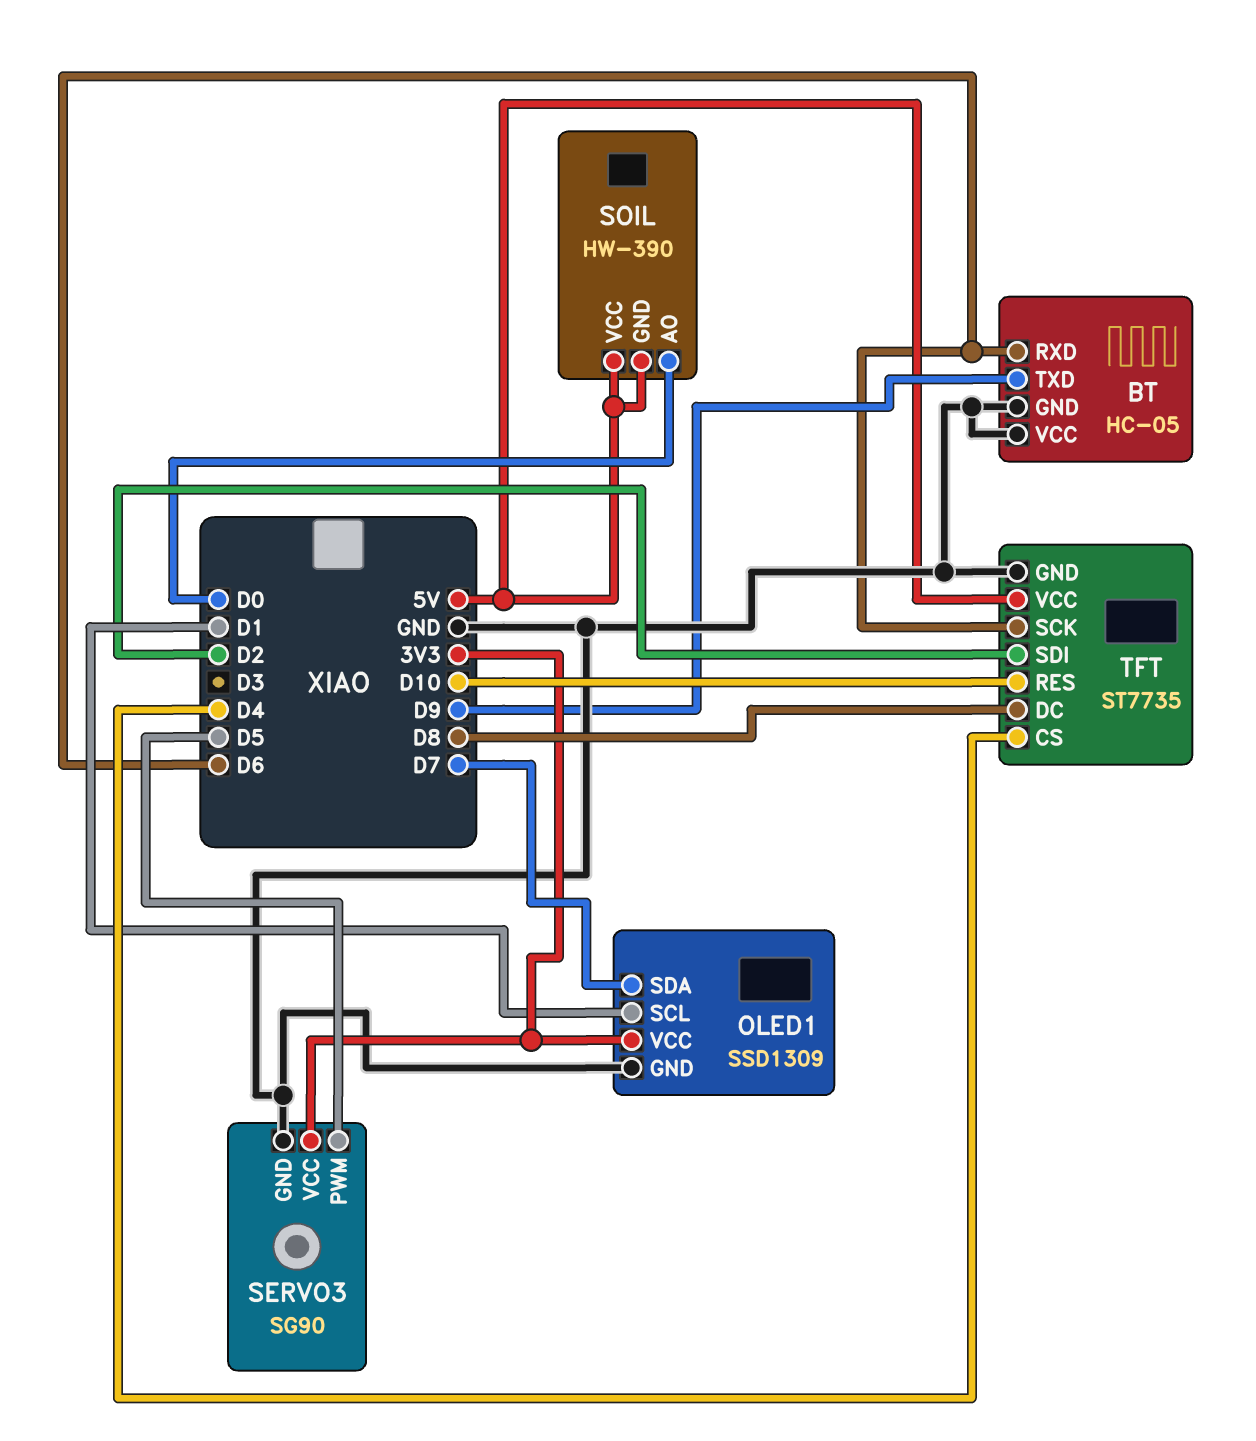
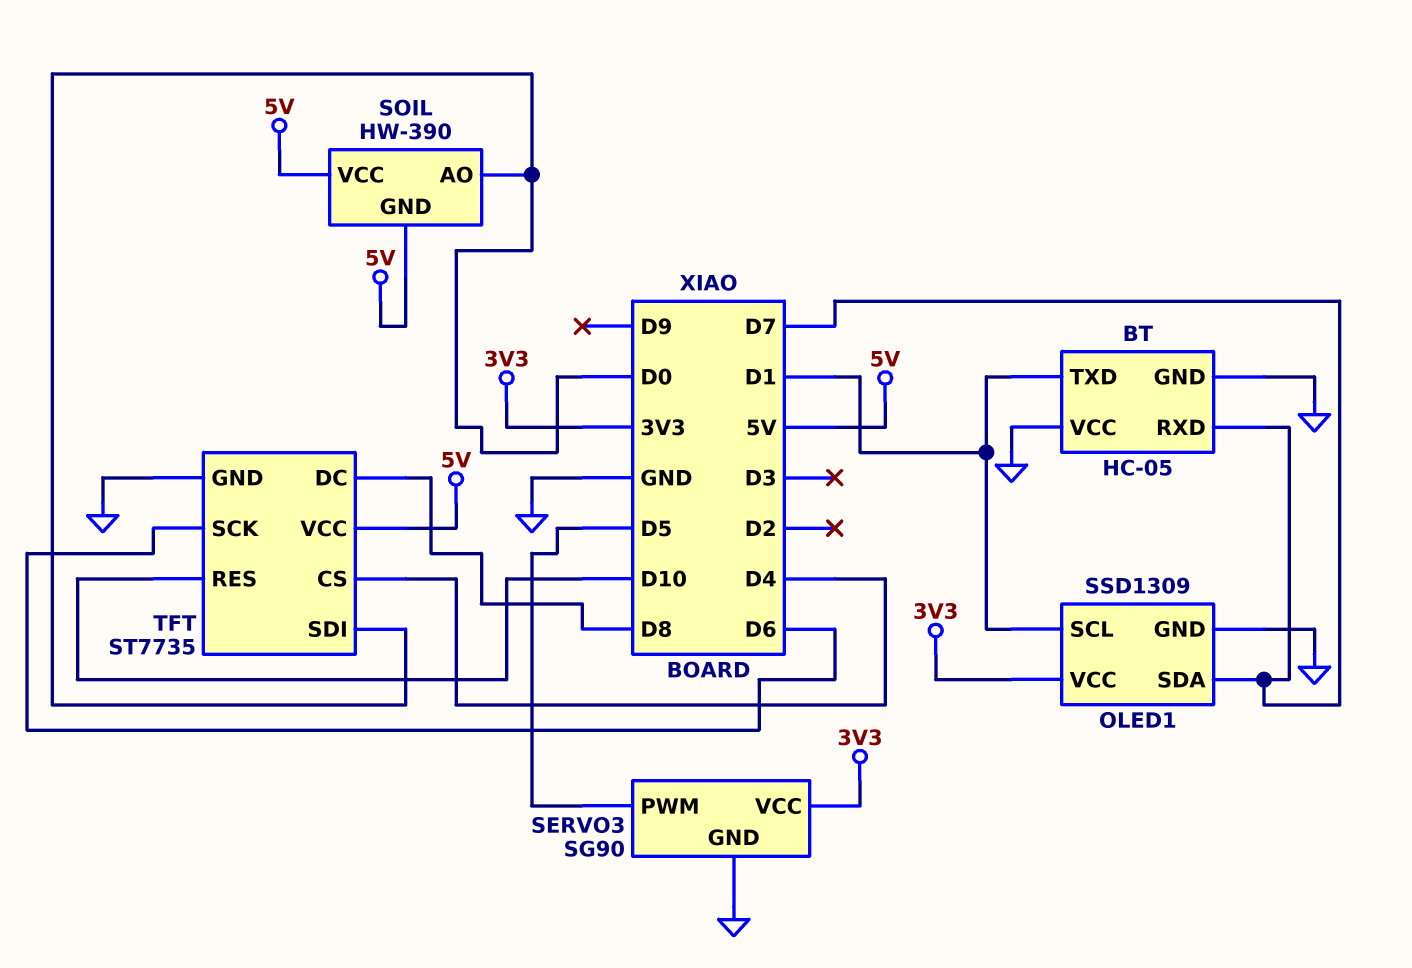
BT pin RXD: D6 -> D7
BT pin TXD: D9 -> D1
TFT pin SDI: D2 -> D0

